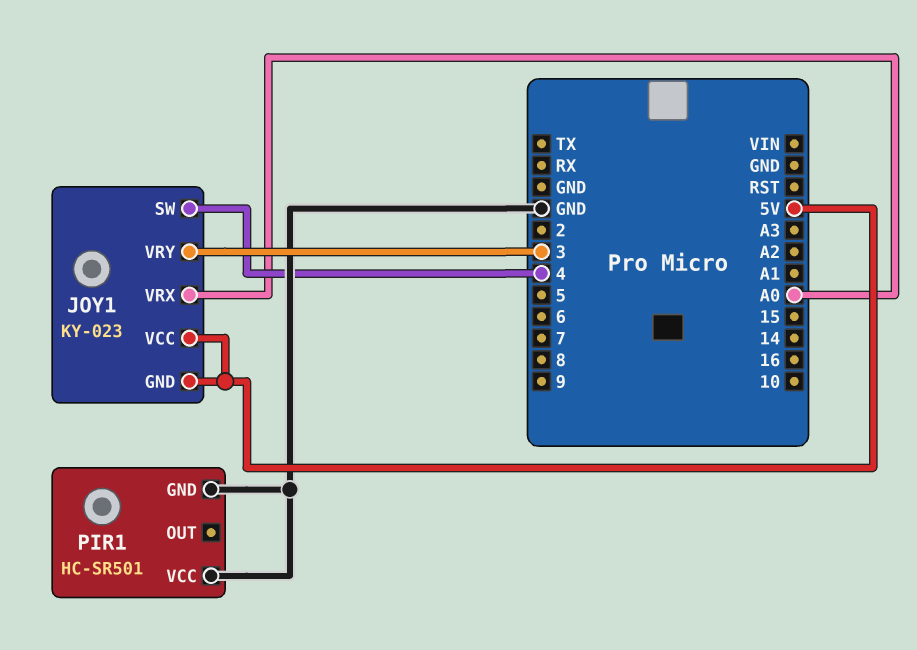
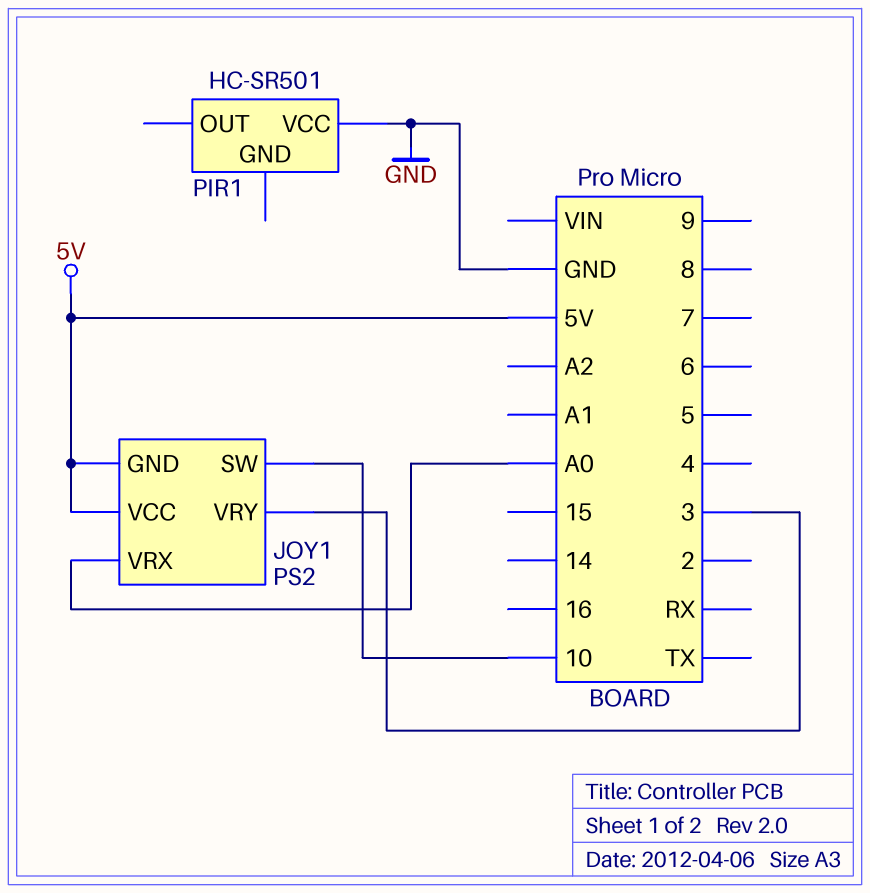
JOY1: KY-023 -> PS2
JOY1 pin SW: 4 -> 10
PIR1 pin GND: GND -> none

